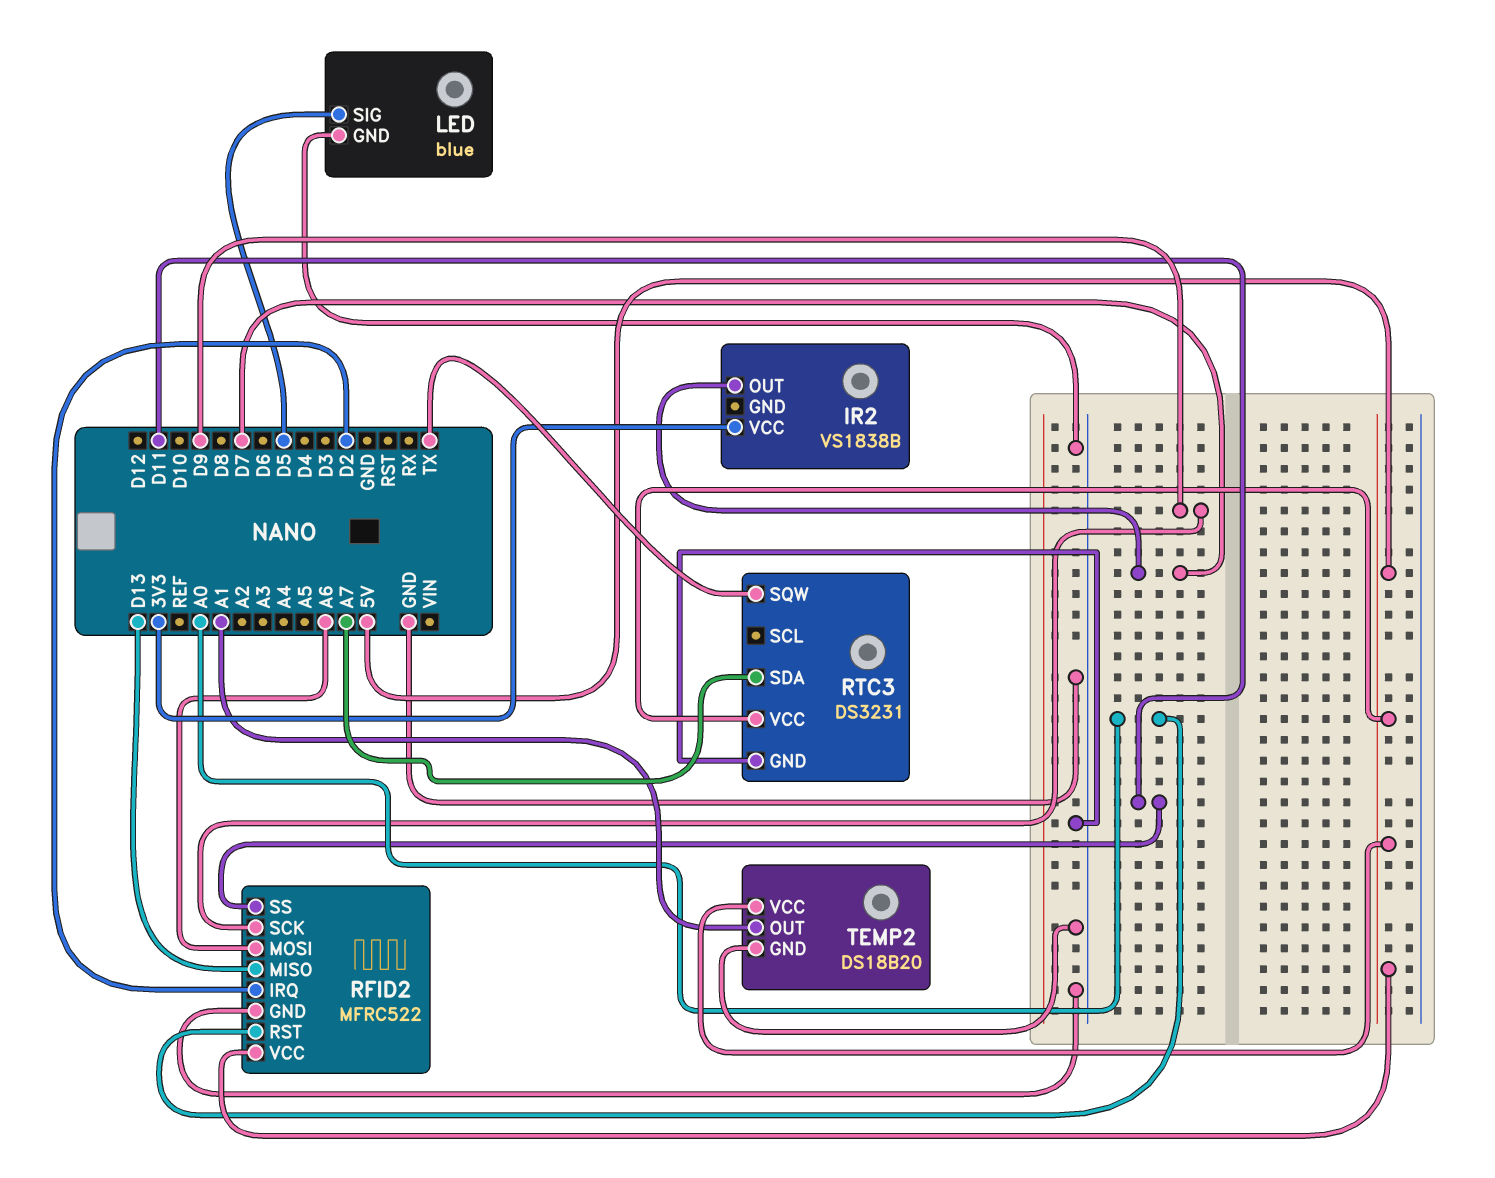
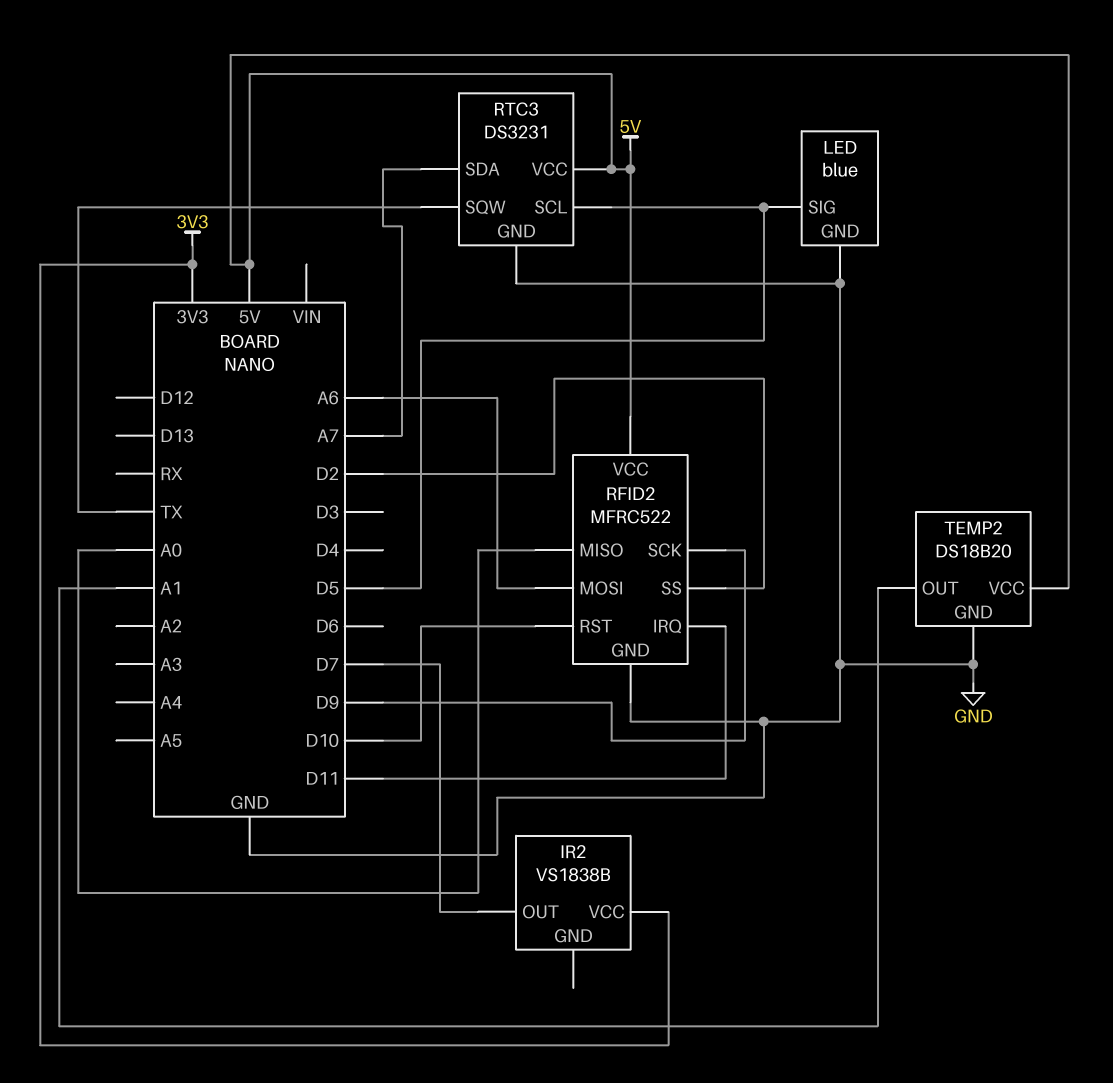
RFID2 pin IRQ: D2 -> D11
RFID2 pin MISO: D13 -> A0
RFID2 pin RST: A0 -> D10
RFID2 pin SS: D11 -> D2
RTC3 pin SCL: none -> D5

